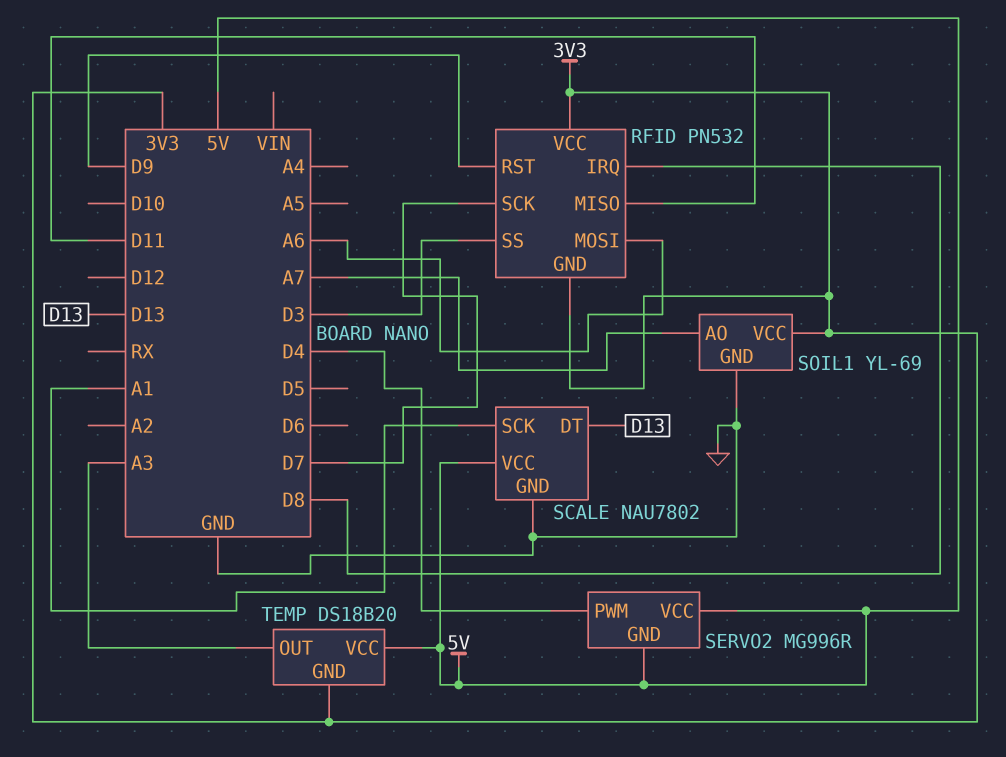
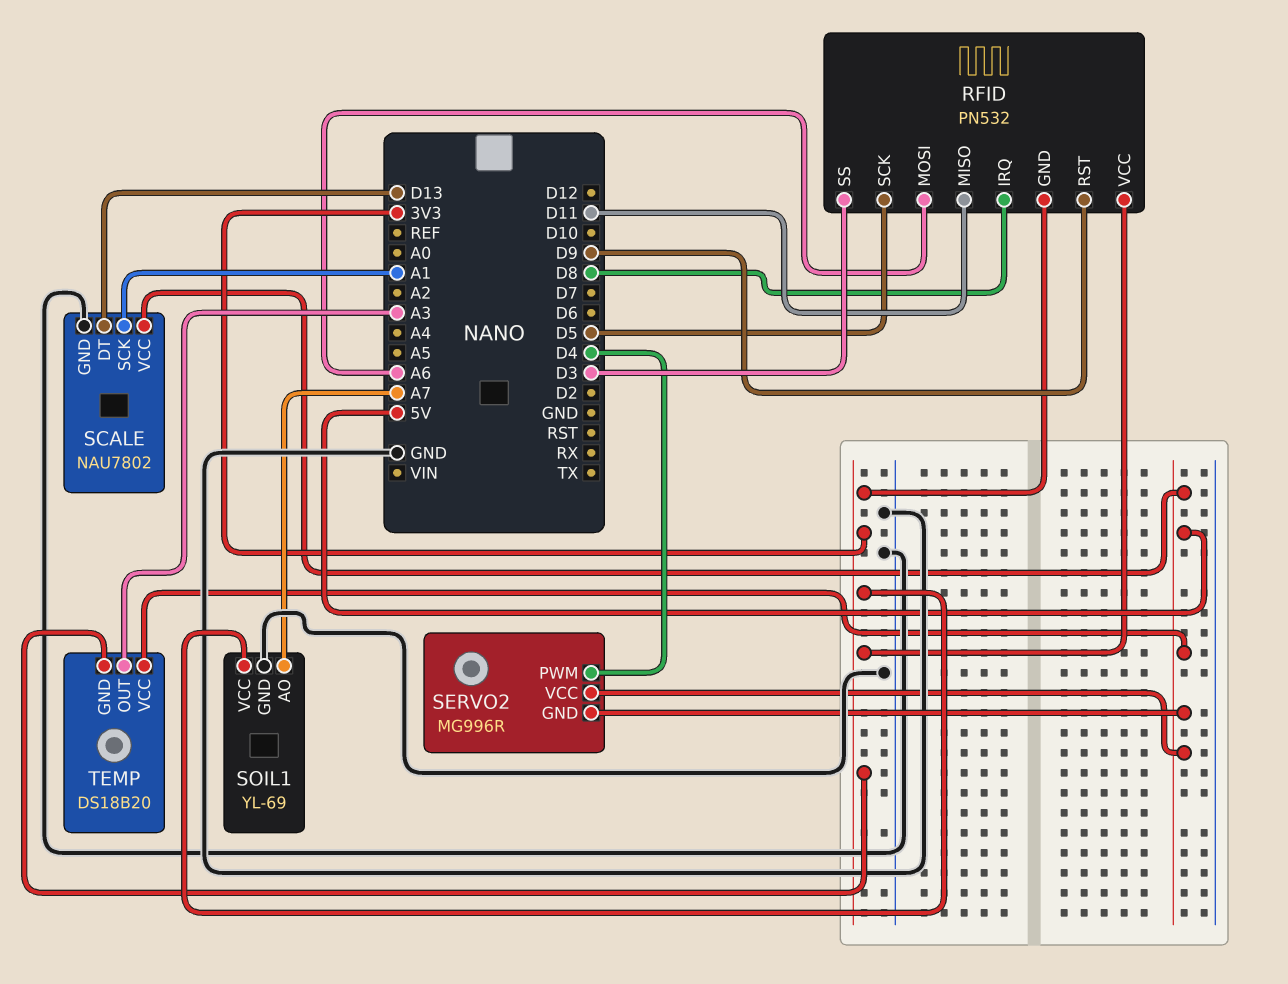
RFID pin SCK: D7 -> D5

